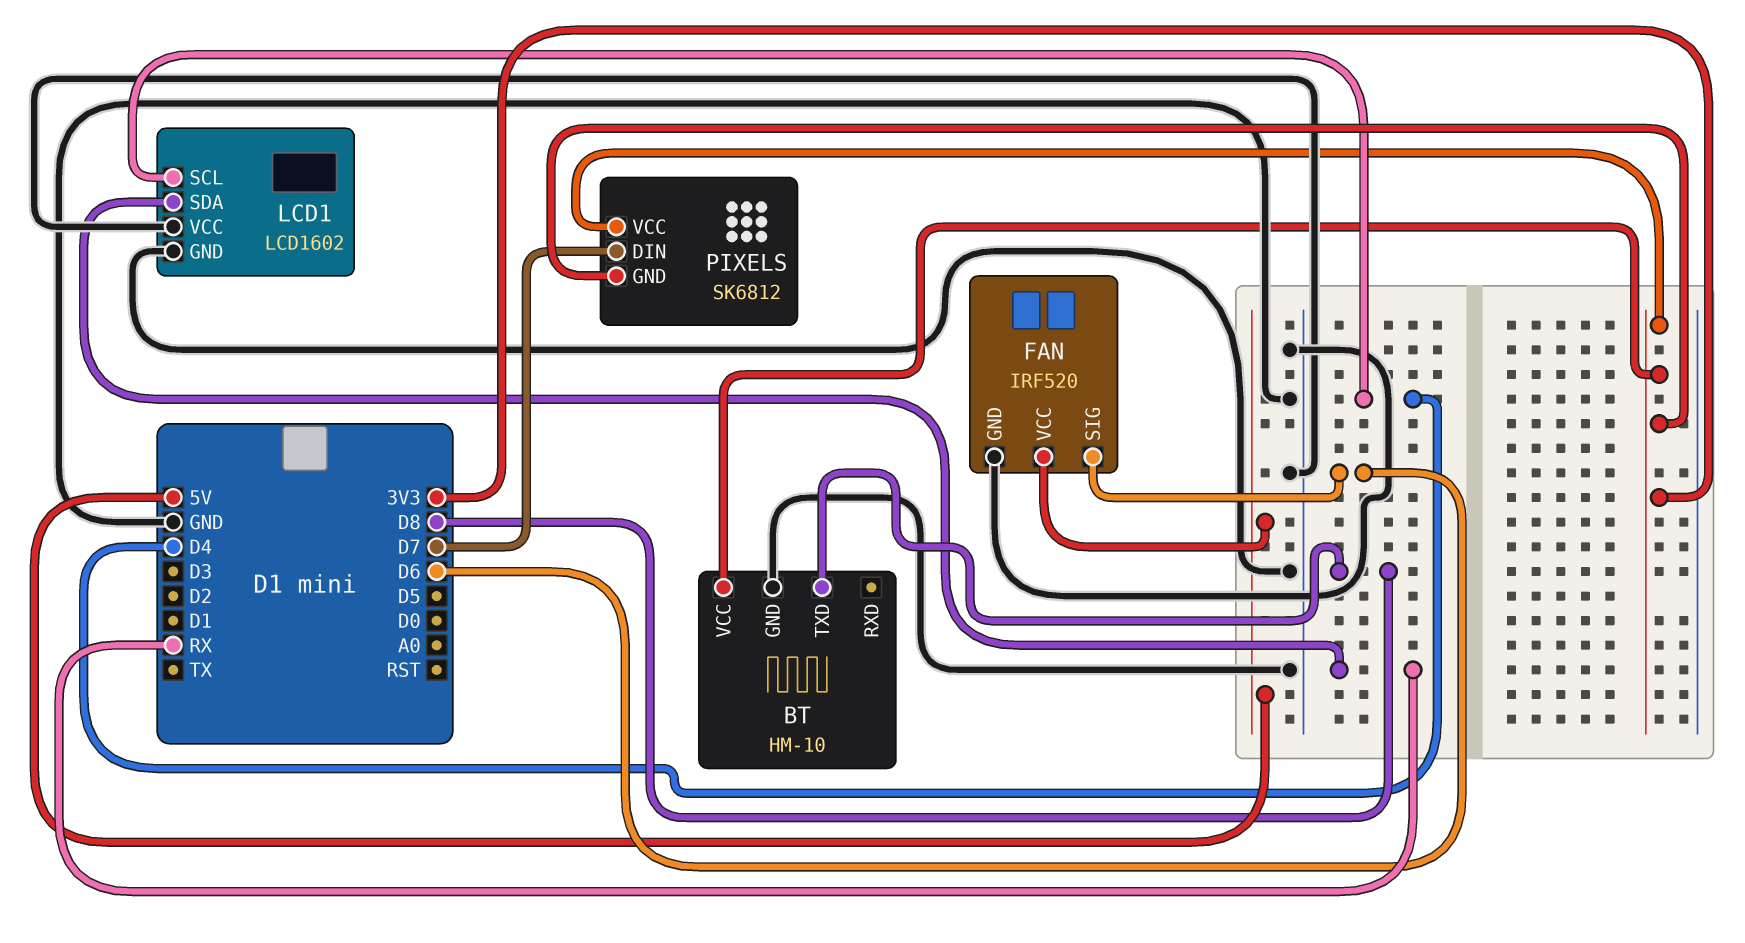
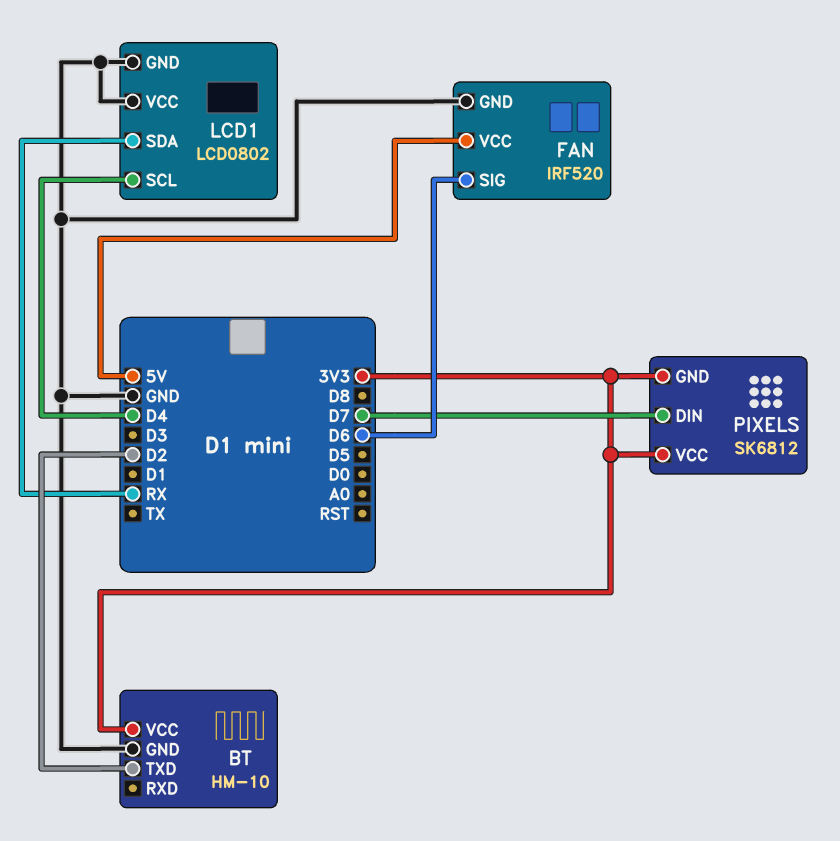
BT pin TXD: D8 -> D2
LCD1: LCD1602 -> LCD0802

